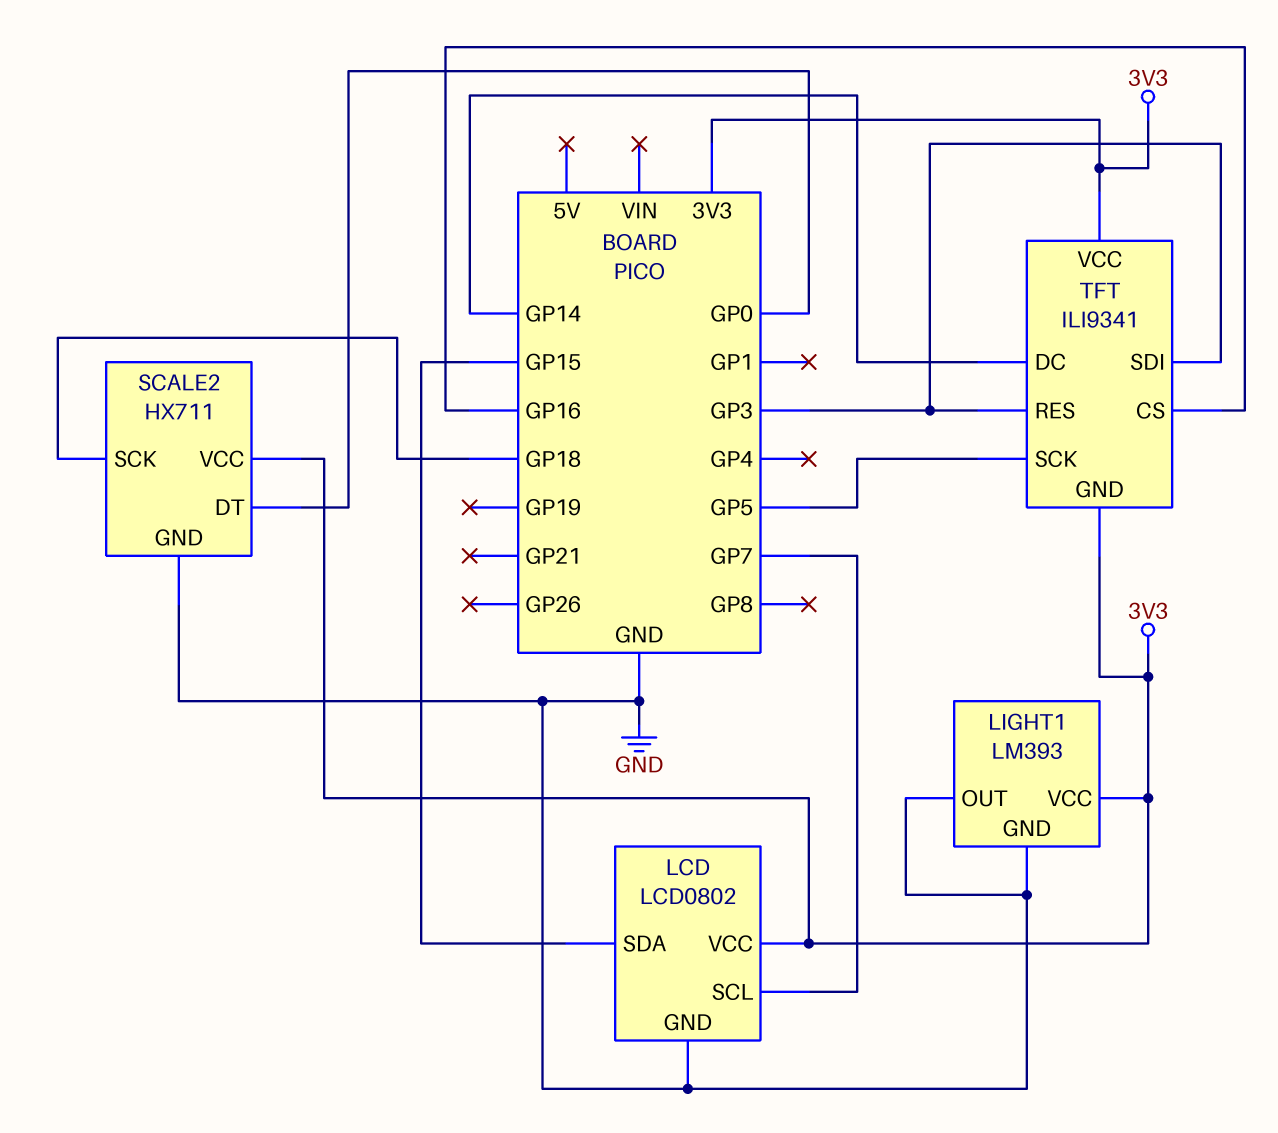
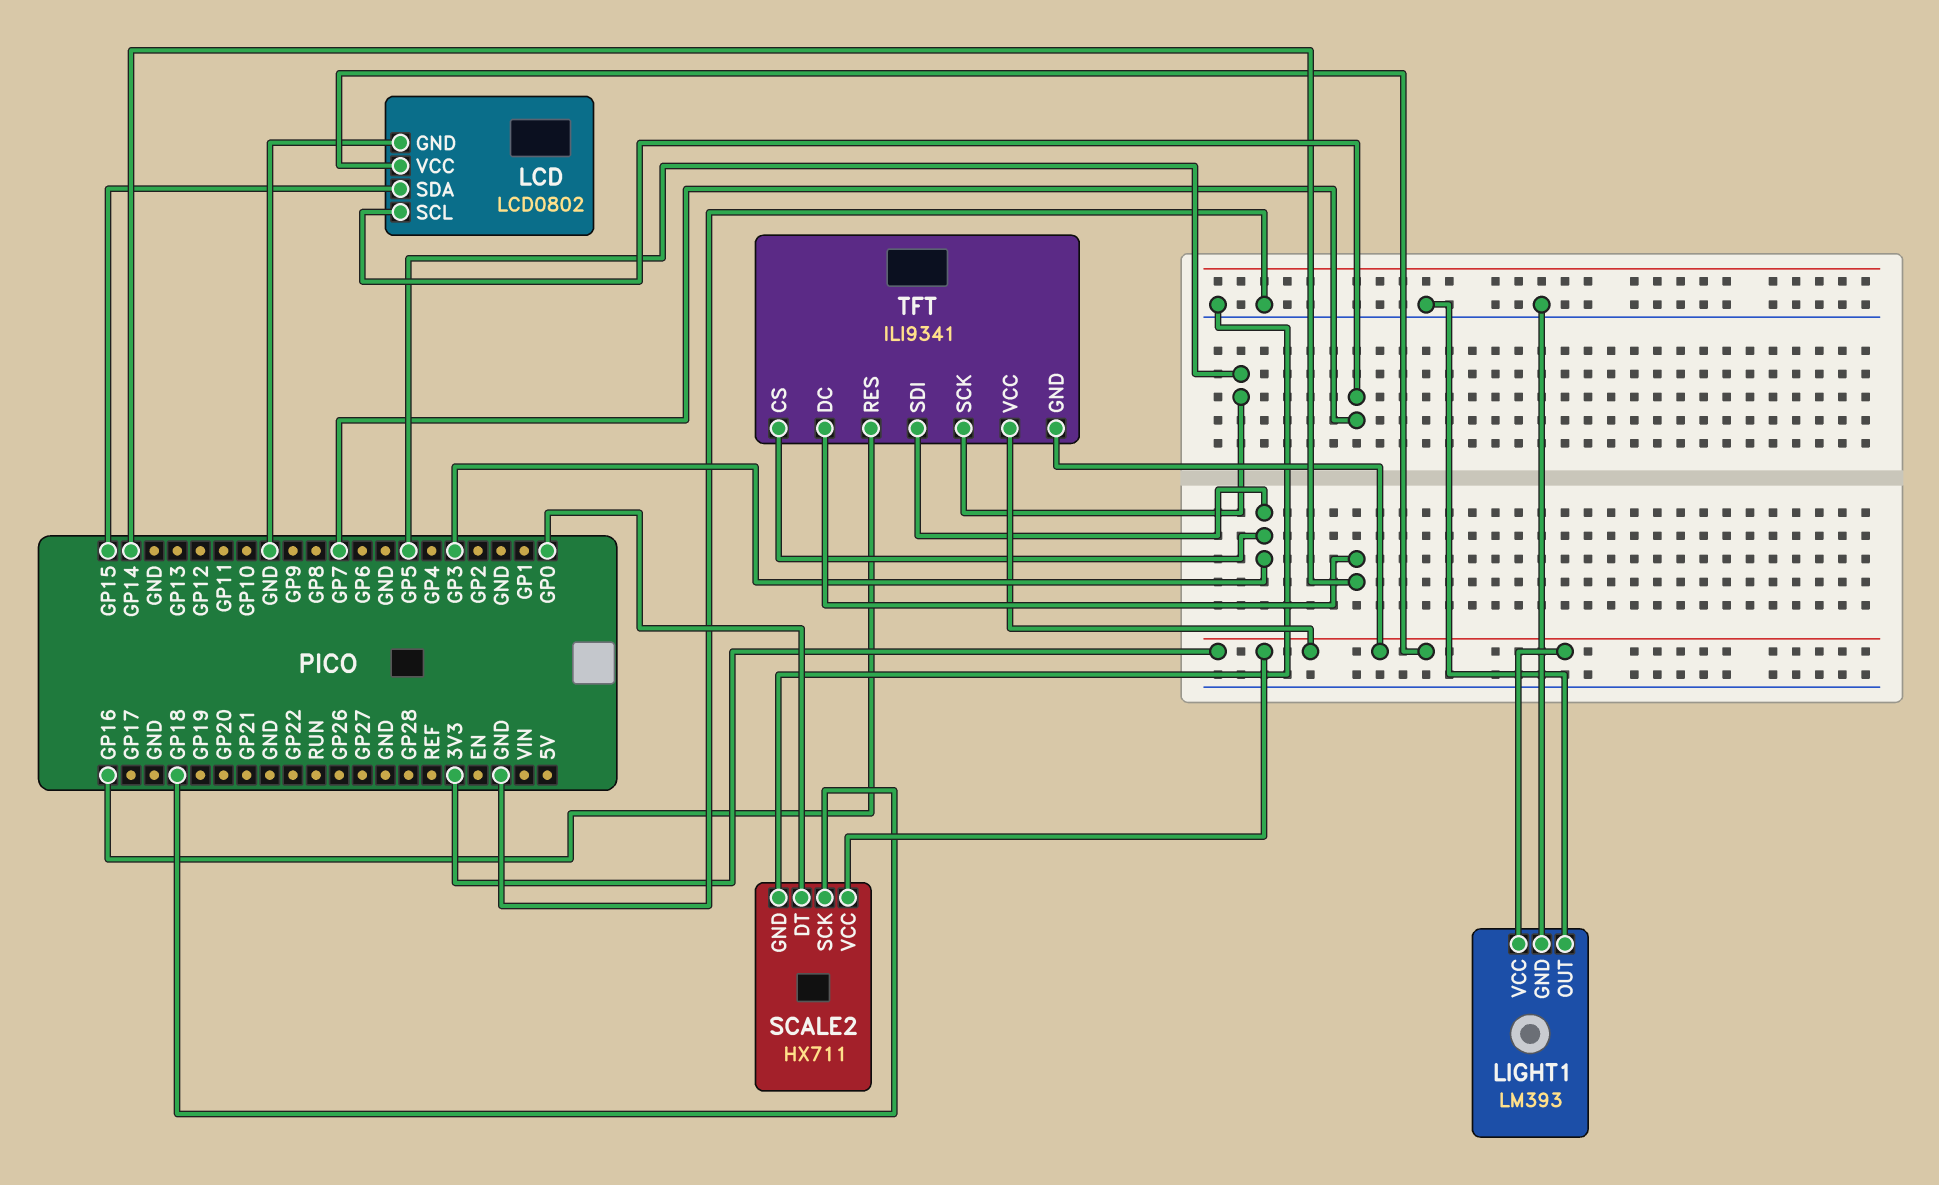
TFT pin CS: GP16 -> GP3
TFT pin RES: GP3 -> GP16

